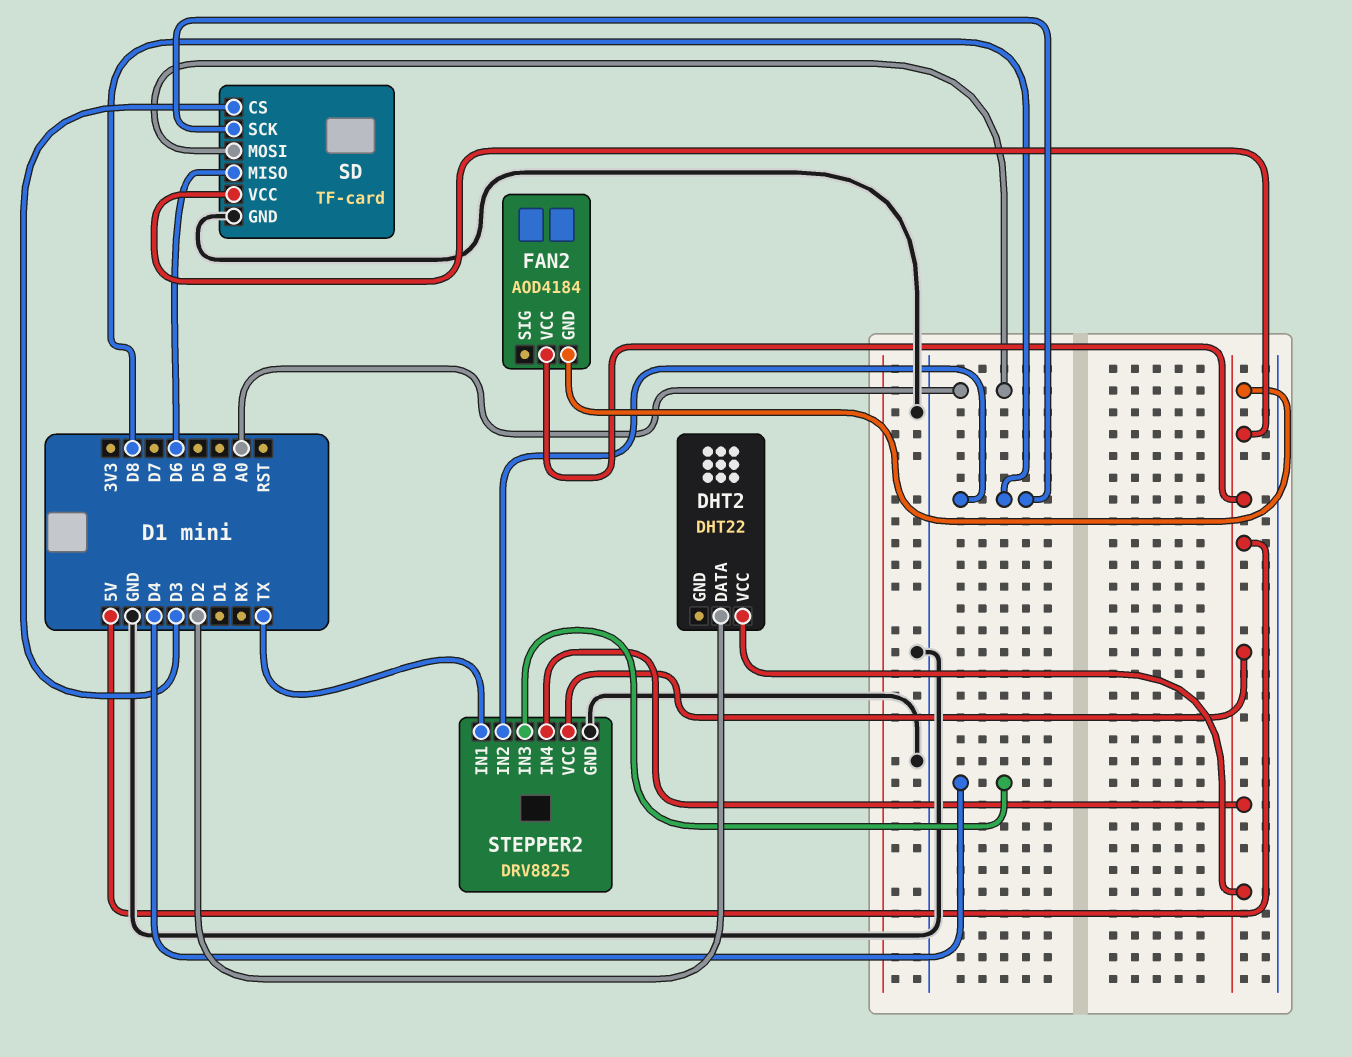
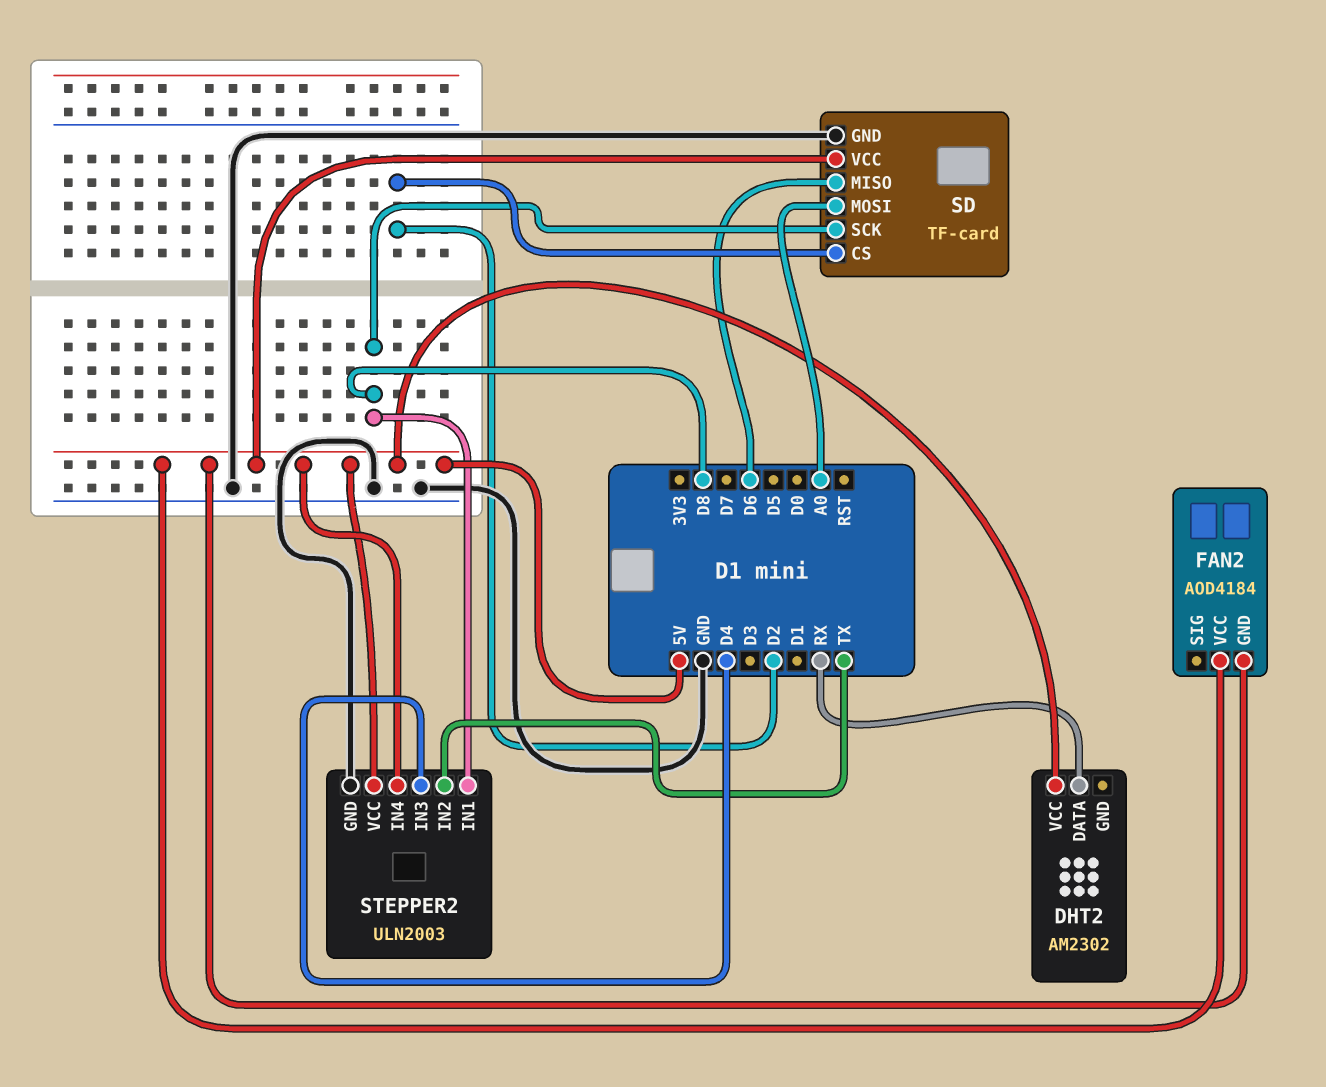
DHT2: DHT22 -> AM2302
DHT2 pin DATA: D2 -> RX
SD pin CS: D3 -> D2
STEPPER2: DRV8825 -> ULN2003
STEPPER2 pin IN1: TX -> D8
STEPPER2 pin IN2: D8 -> TX

